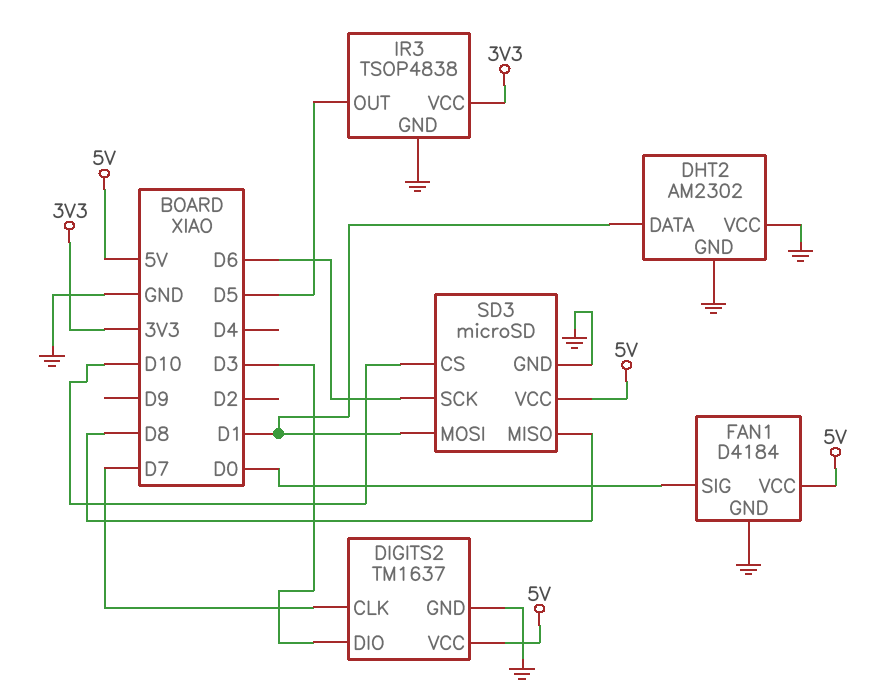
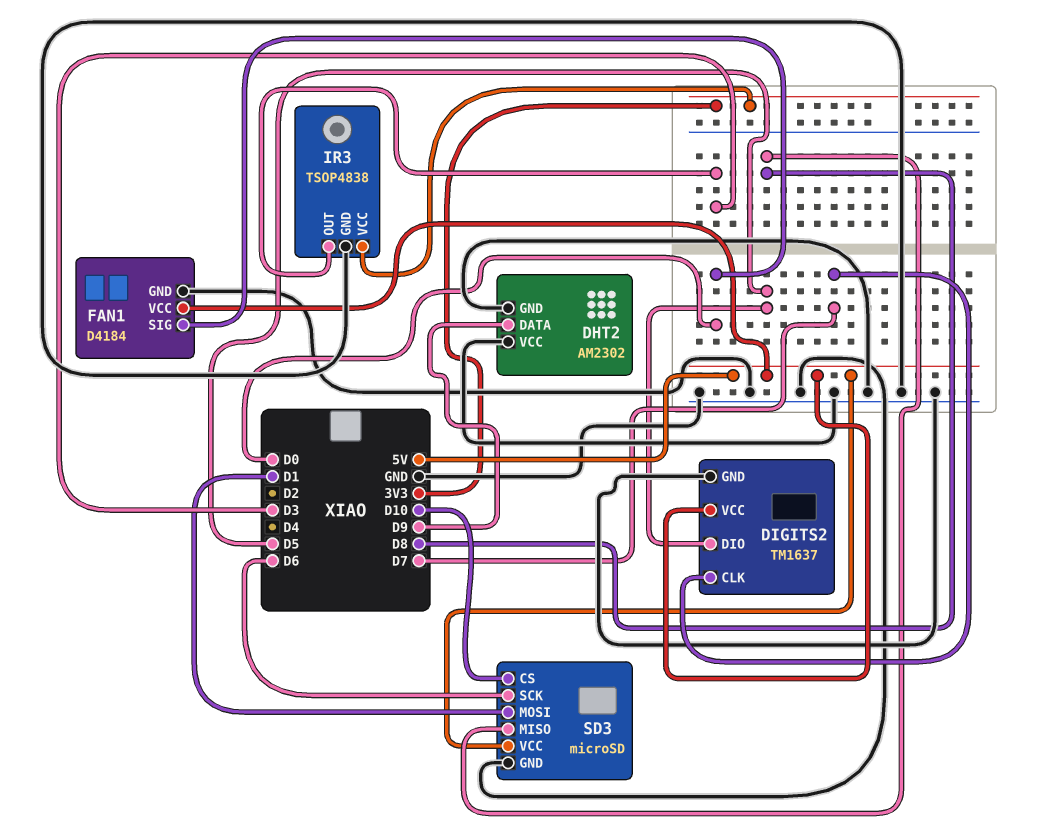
DHT2 pin DATA: D1 -> D9
DIGITS2 pin DIO: D3 -> D5
IR3 pin OUT: D5 -> D3

